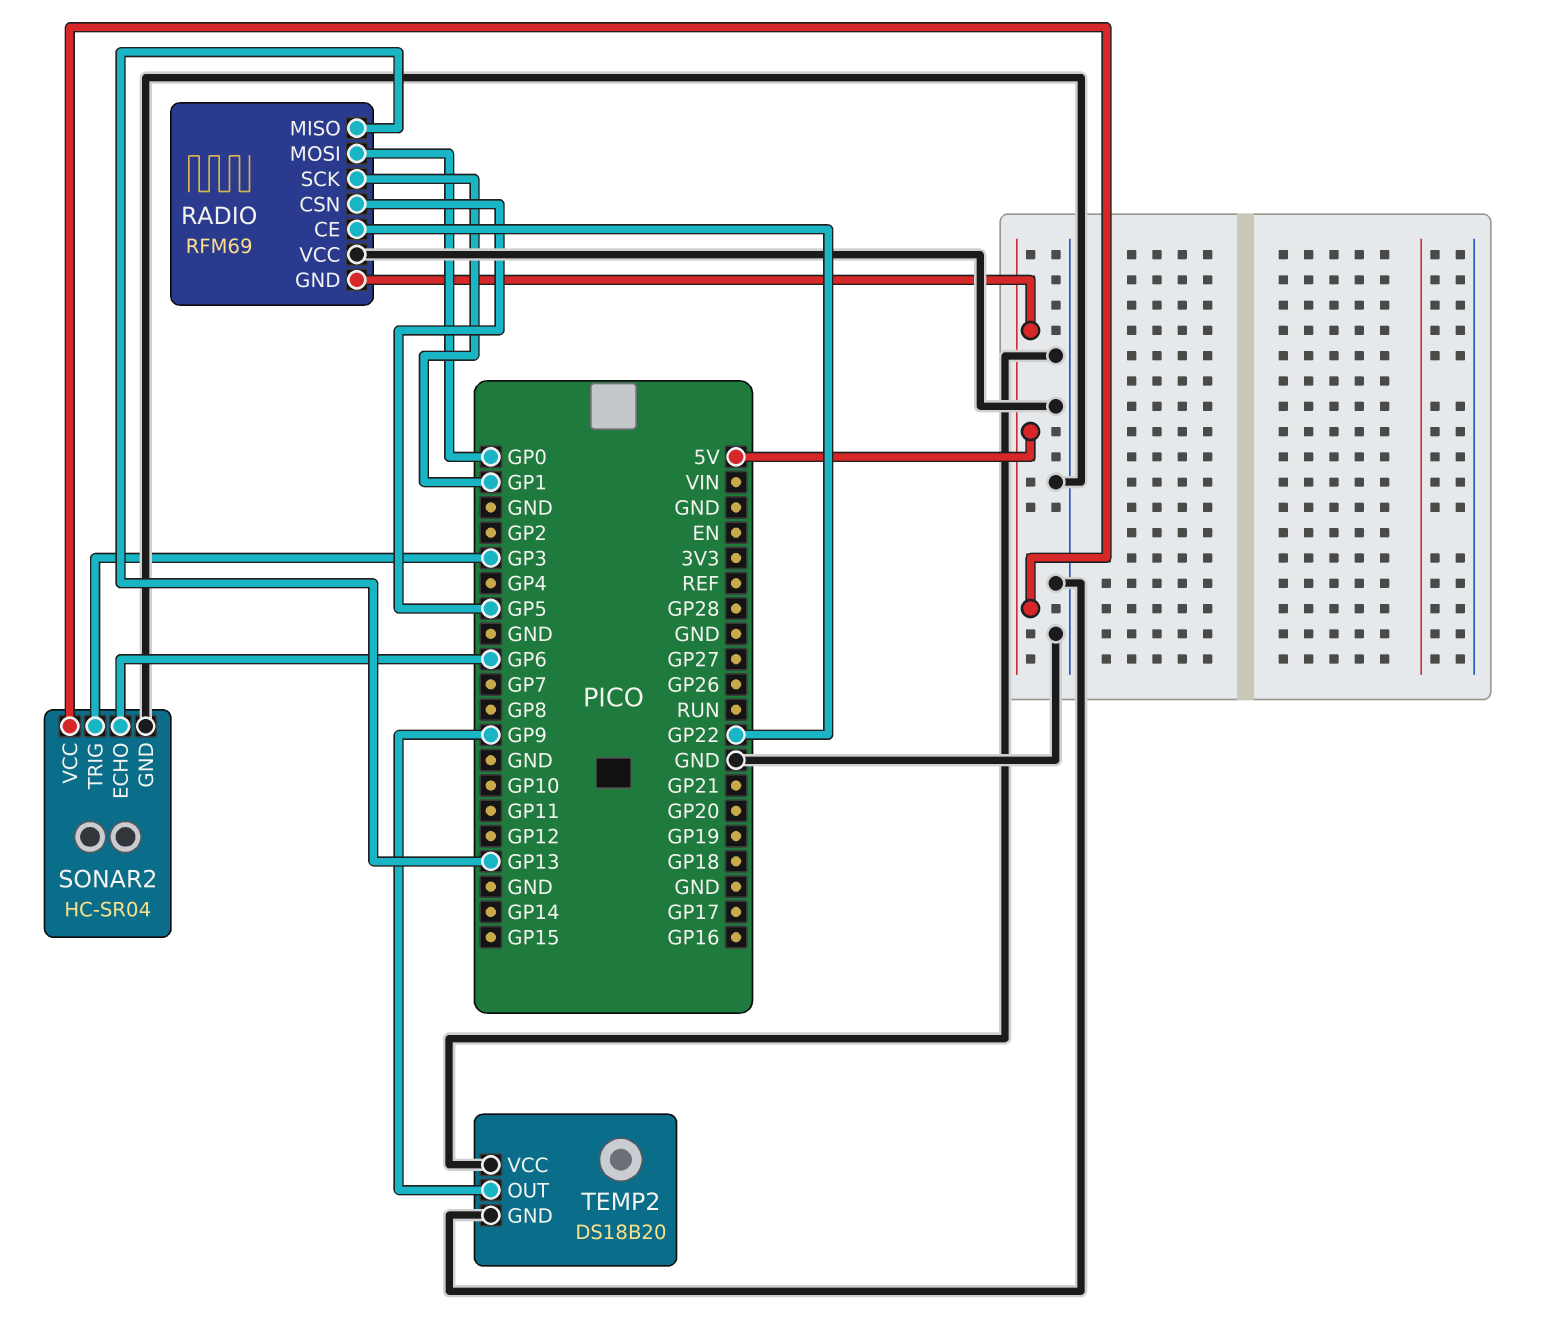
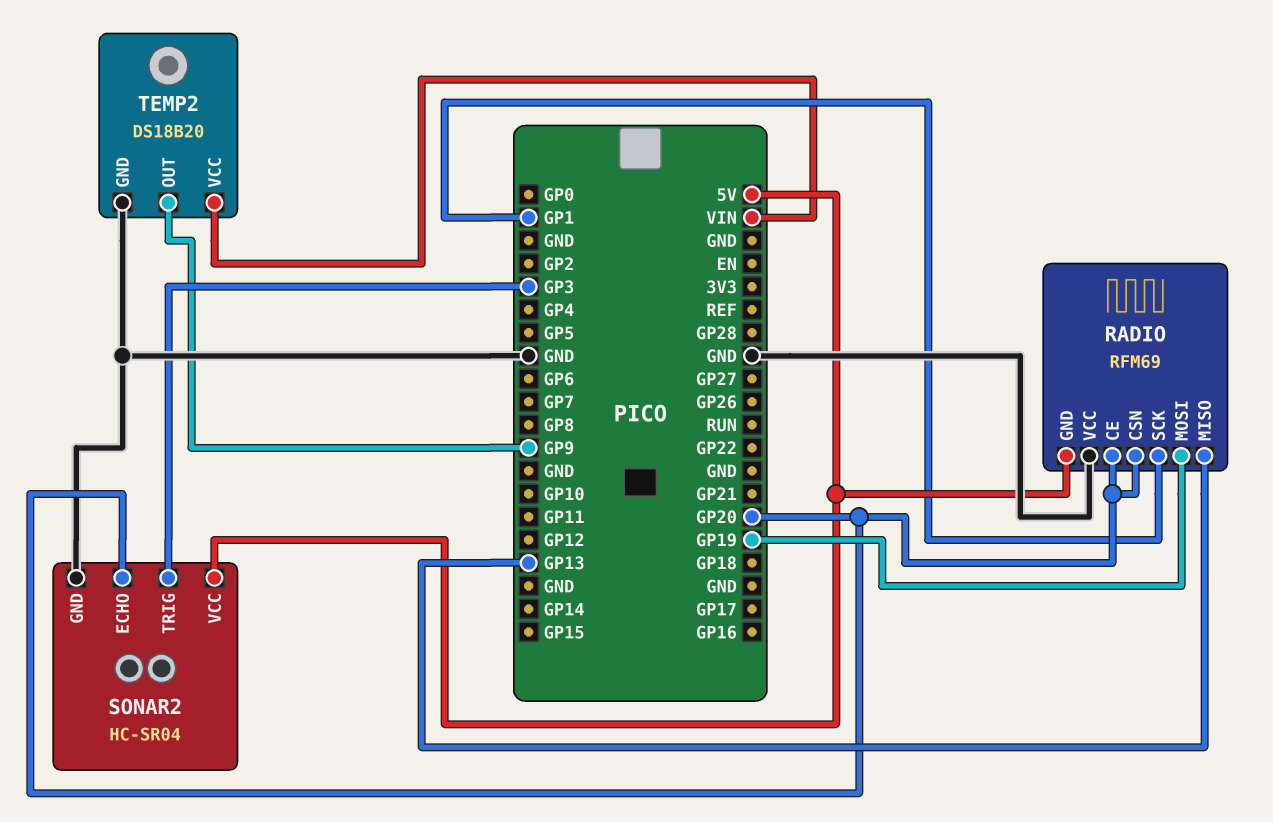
RADIO pin CE: GP22 -> GP20
RADIO pin CSN: GP5 -> GP20
RADIO pin MOSI: GP0 -> GP19
SONAR2 pin ECHO: GP6 -> GP20
TEMP2 pin VCC: GND -> VIN

